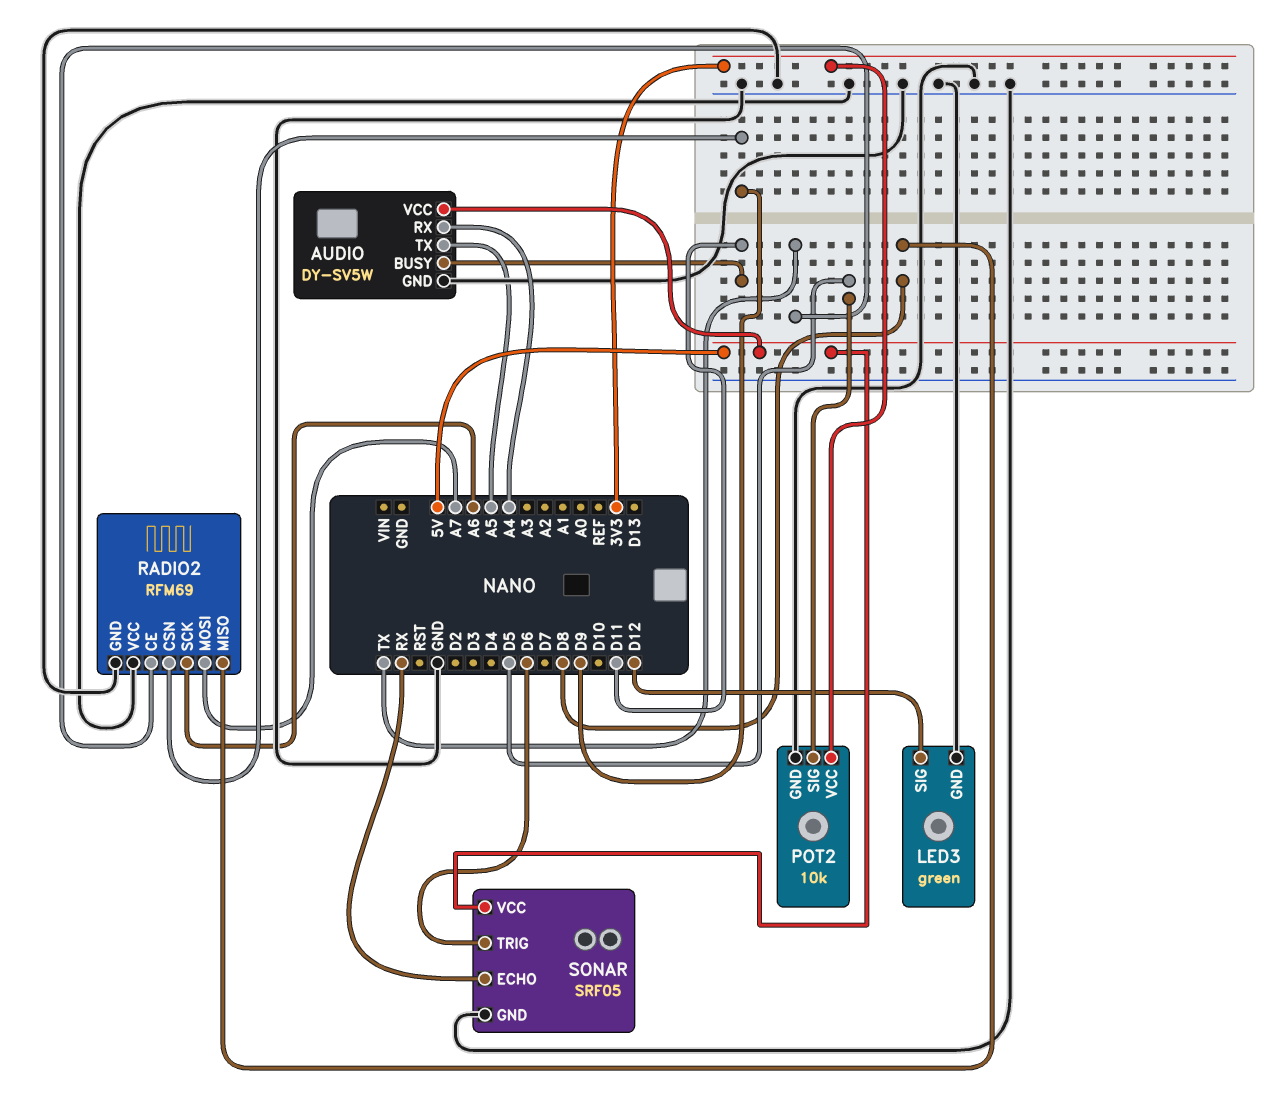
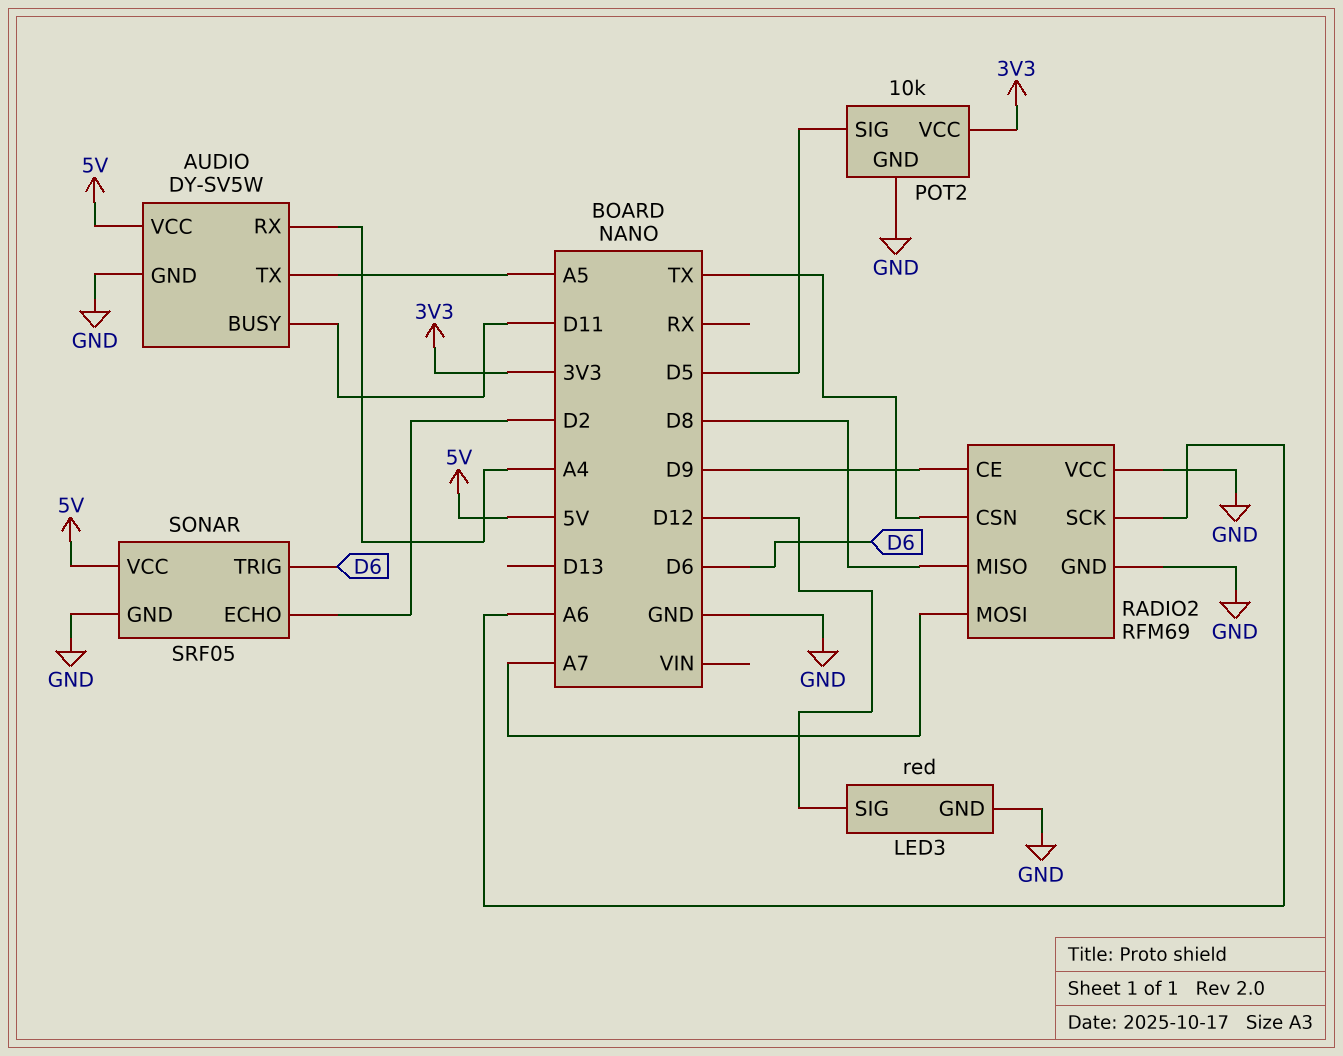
LED3: green -> red
RADIO2 pin CE: TX -> D9
RADIO2 pin CSN: D9 -> TX
SONAR pin ECHO: RX -> D2

